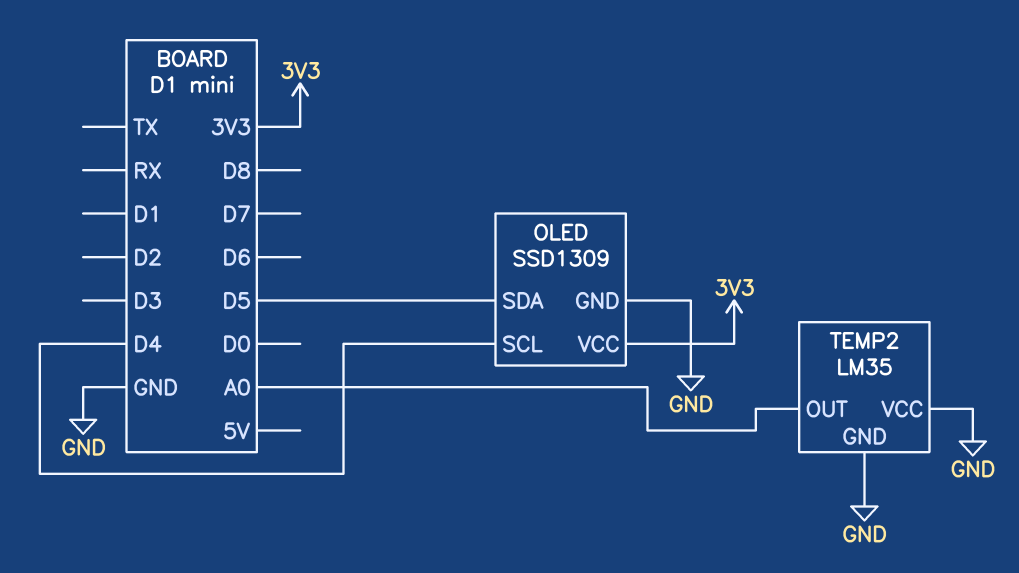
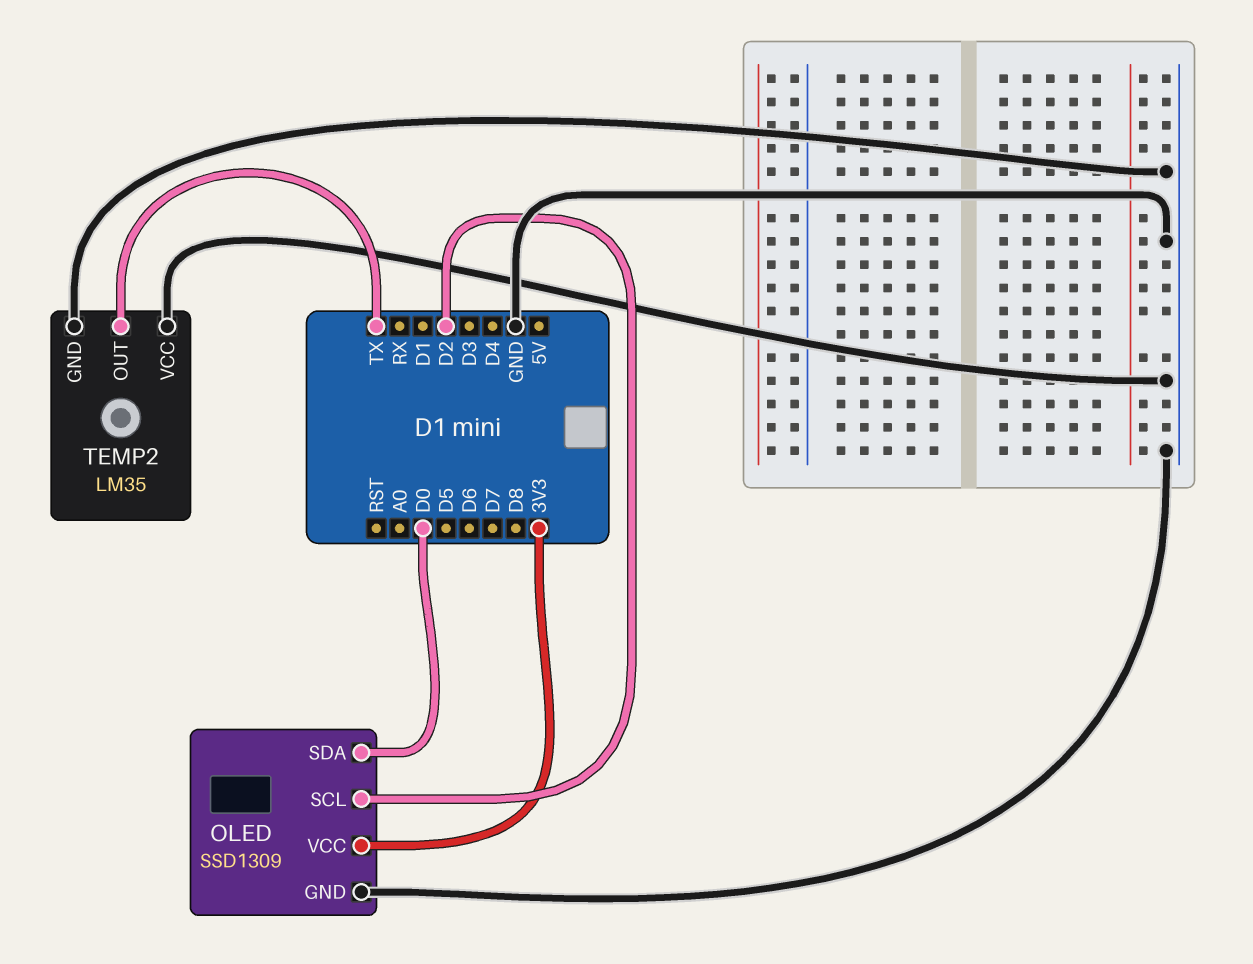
OLED pin SCL: D4 -> D2
OLED pin SDA: D5 -> D0
TEMP2 pin OUT: A0 -> TX

